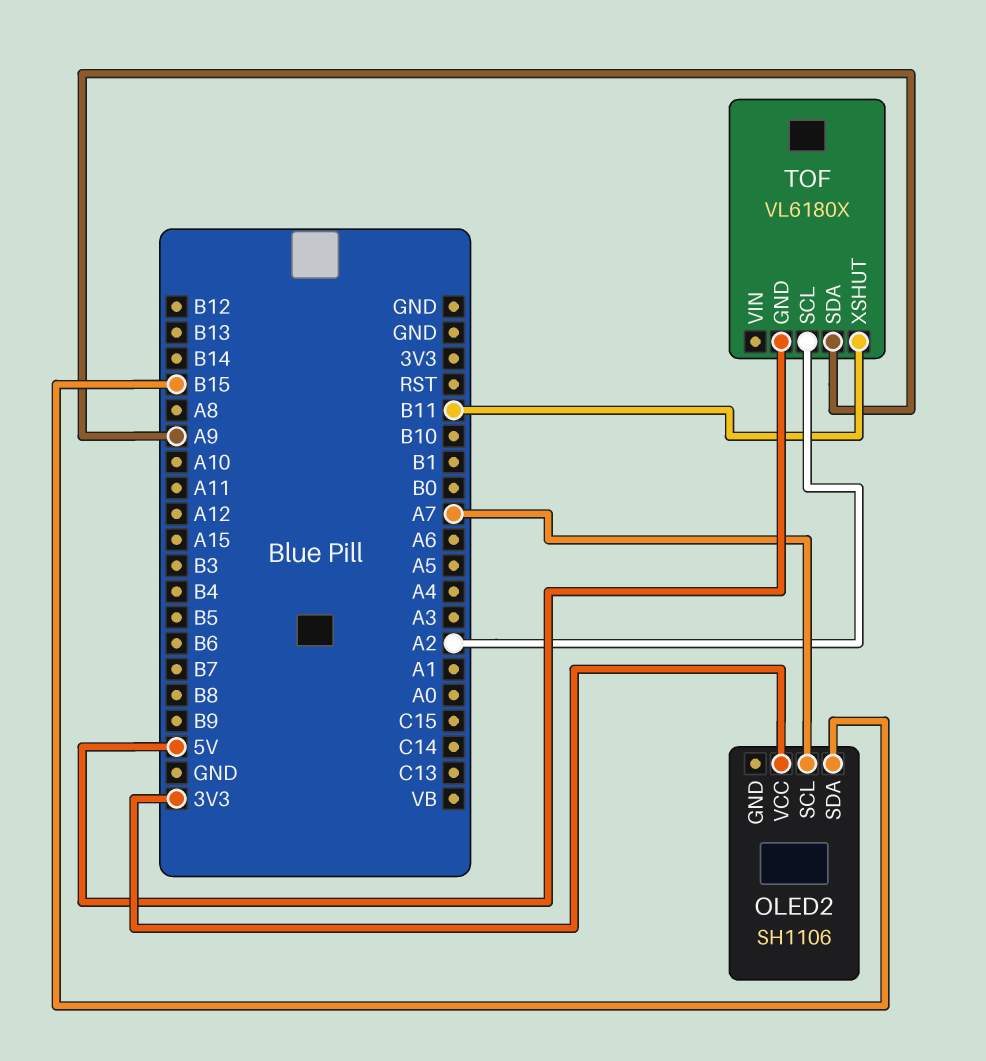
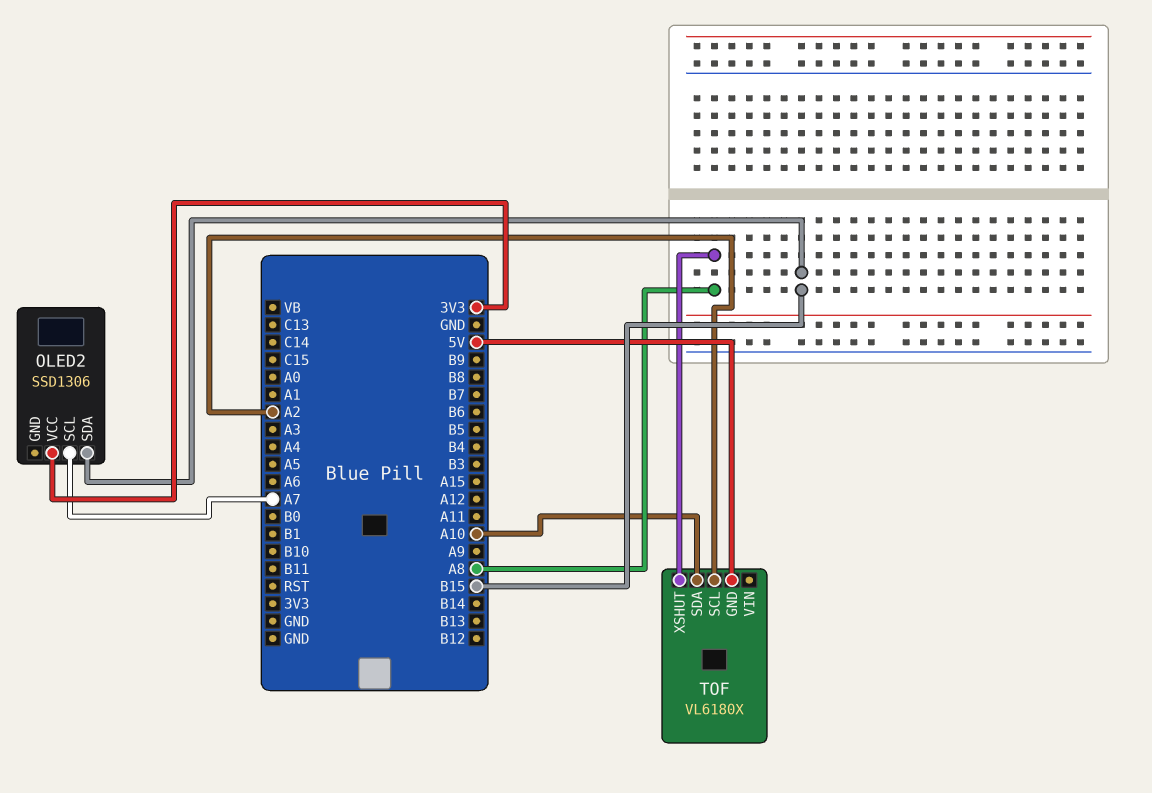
OLED2: SH1106 -> SSD1306
TOF pin SDA: A9 -> A10
TOF pin XSHUT: B11 -> A8

